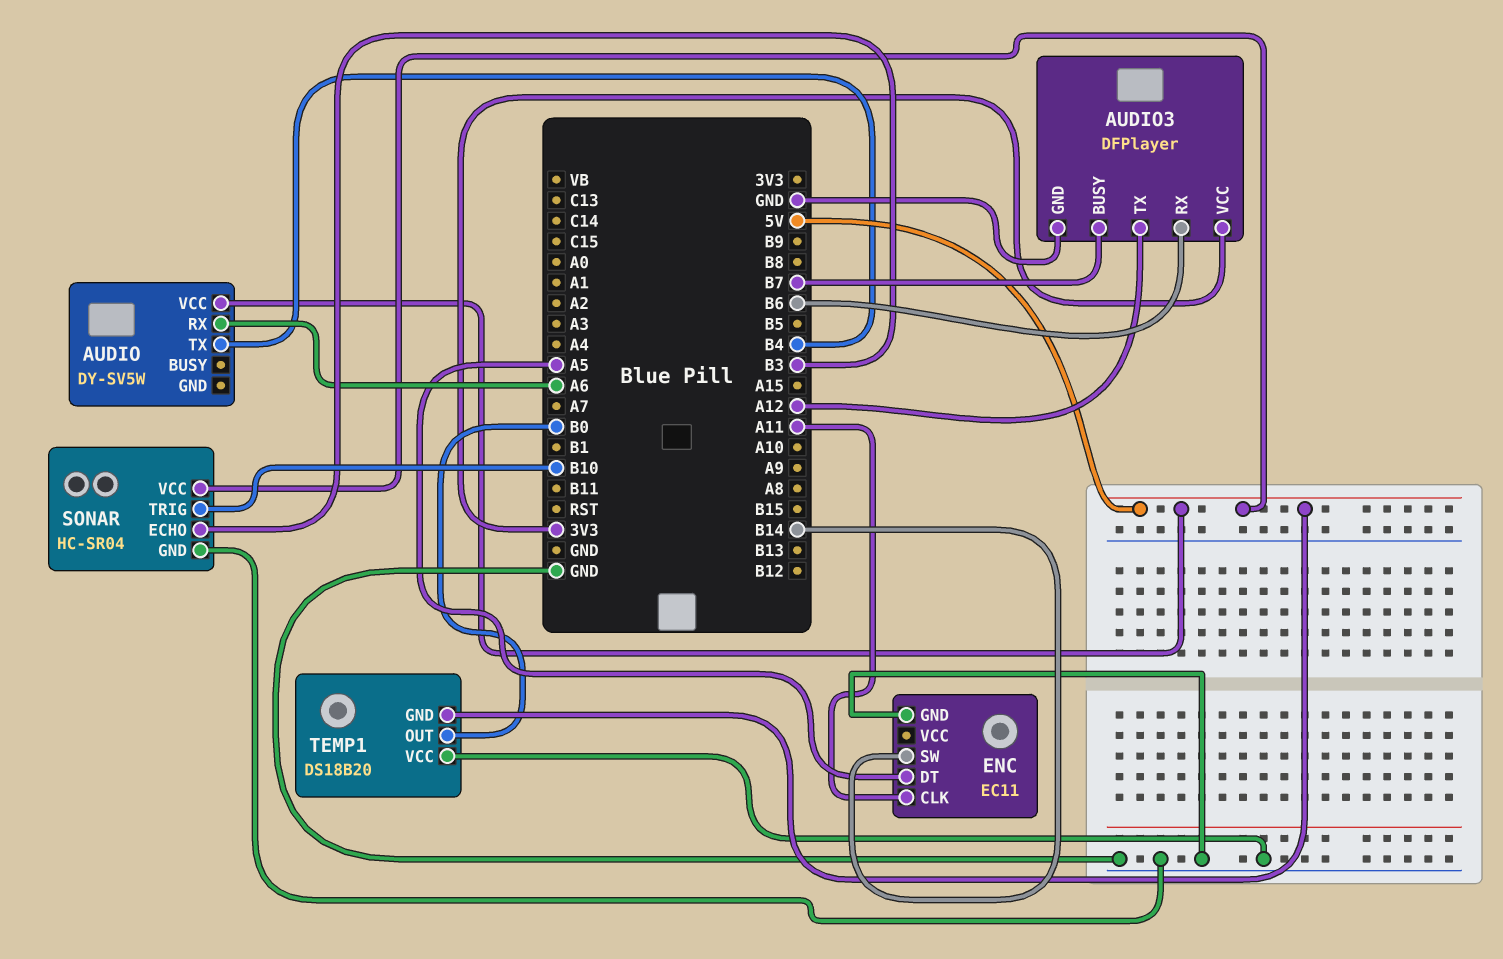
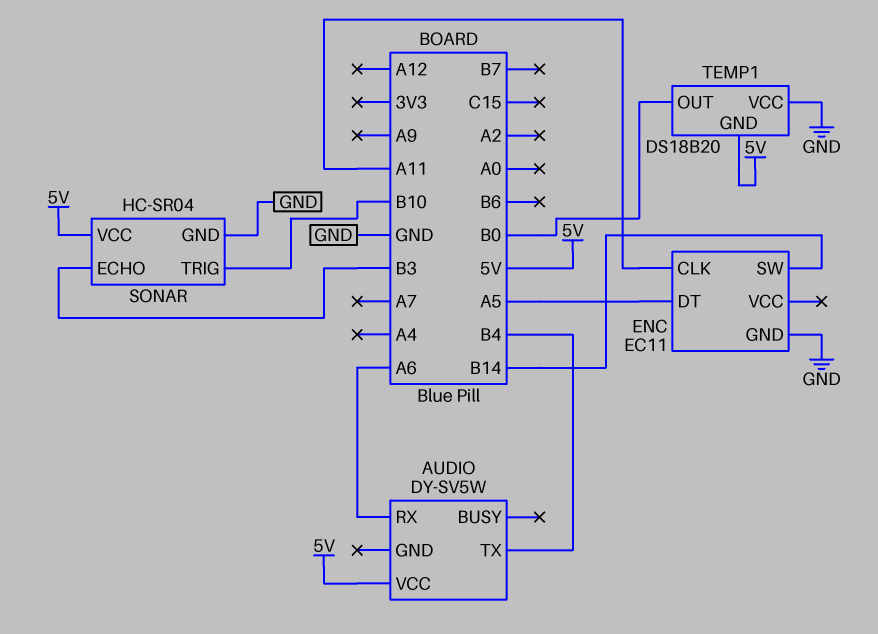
AUDIO3: DFPlayer -> none
AUDIO3 pin BUSY: B7 -> none
AUDIO3 pin GND: GND -> none
AUDIO3 pin RX: B6 -> none
AUDIO3 pin TX: A12 -> none
AUDIO3 pin VCC: 3V3 -> none

